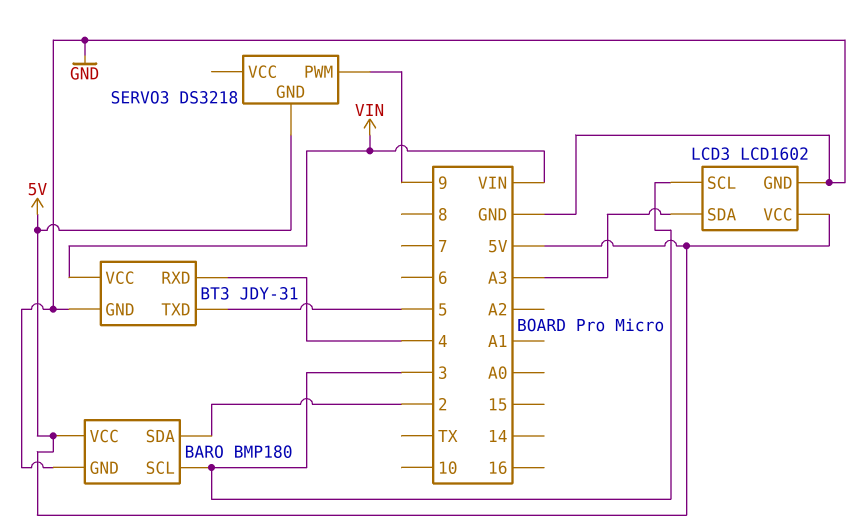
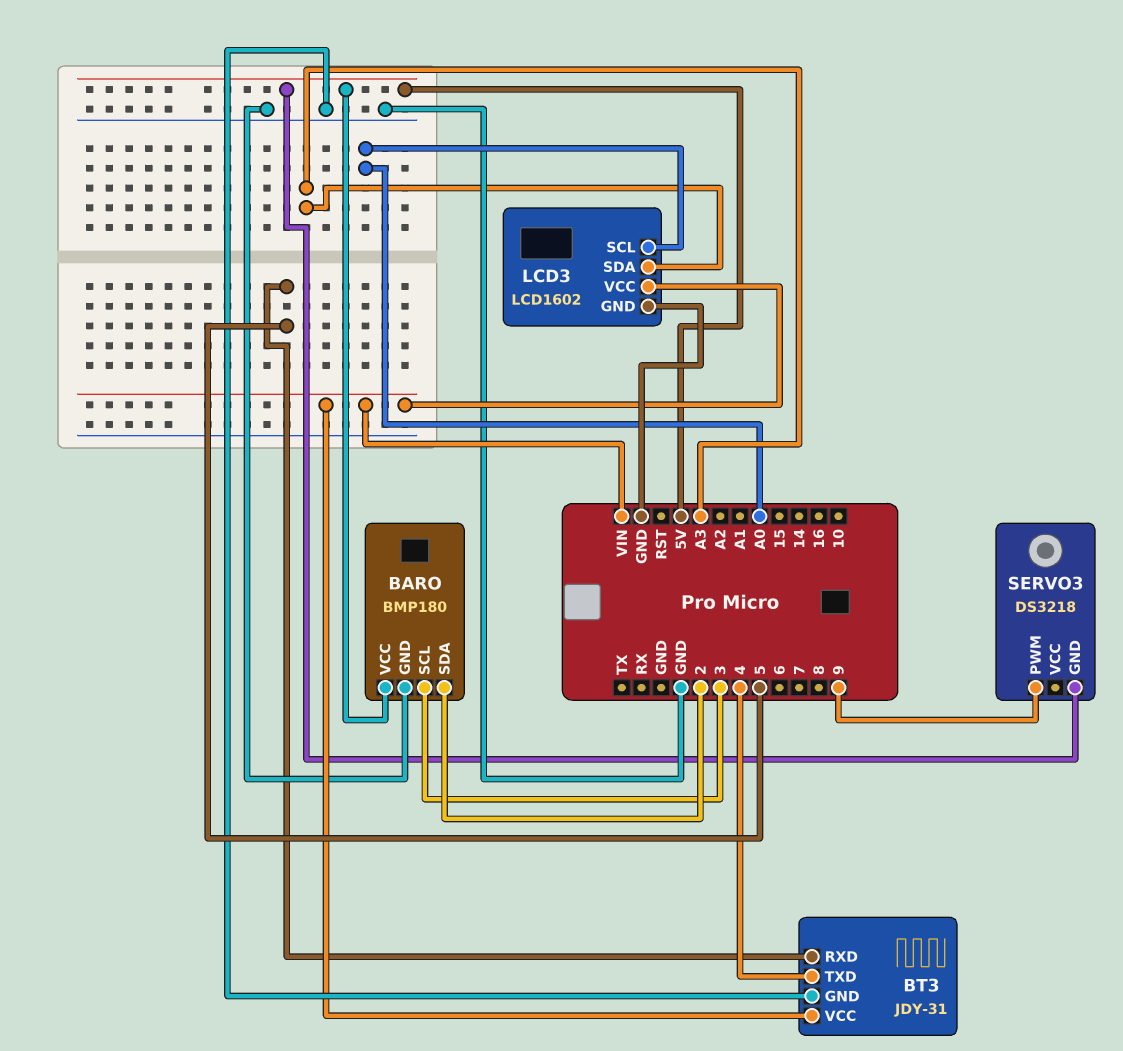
BT3 pin RXD: 4 -> 5
BT3 pin TXD: 5 -> 4
LCD3 pin SCL: 3 -> A0
LCD3 pin VCC: 5V -> VIN

